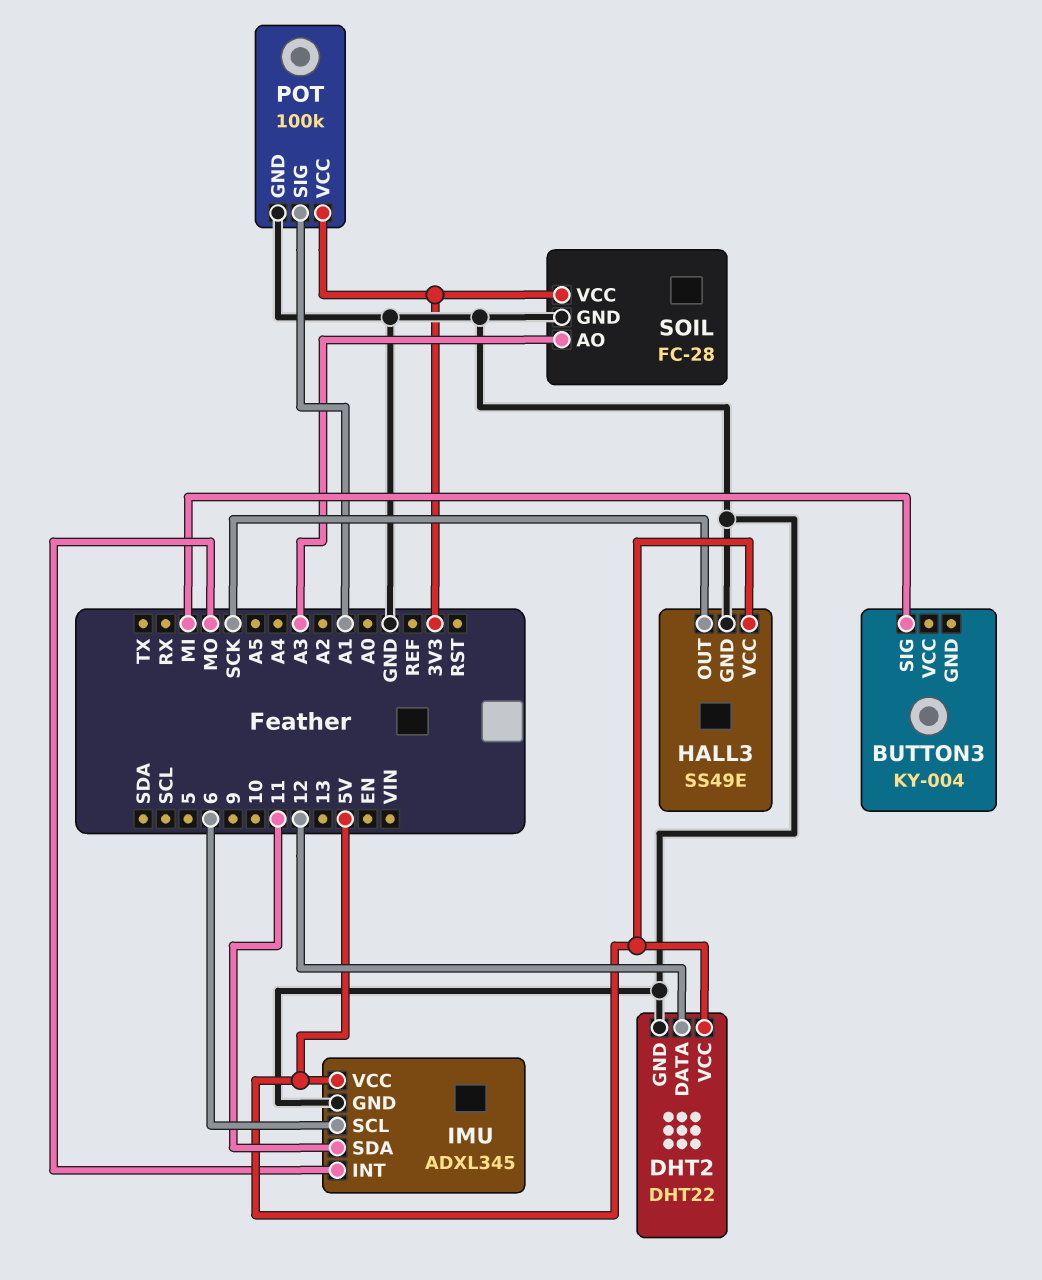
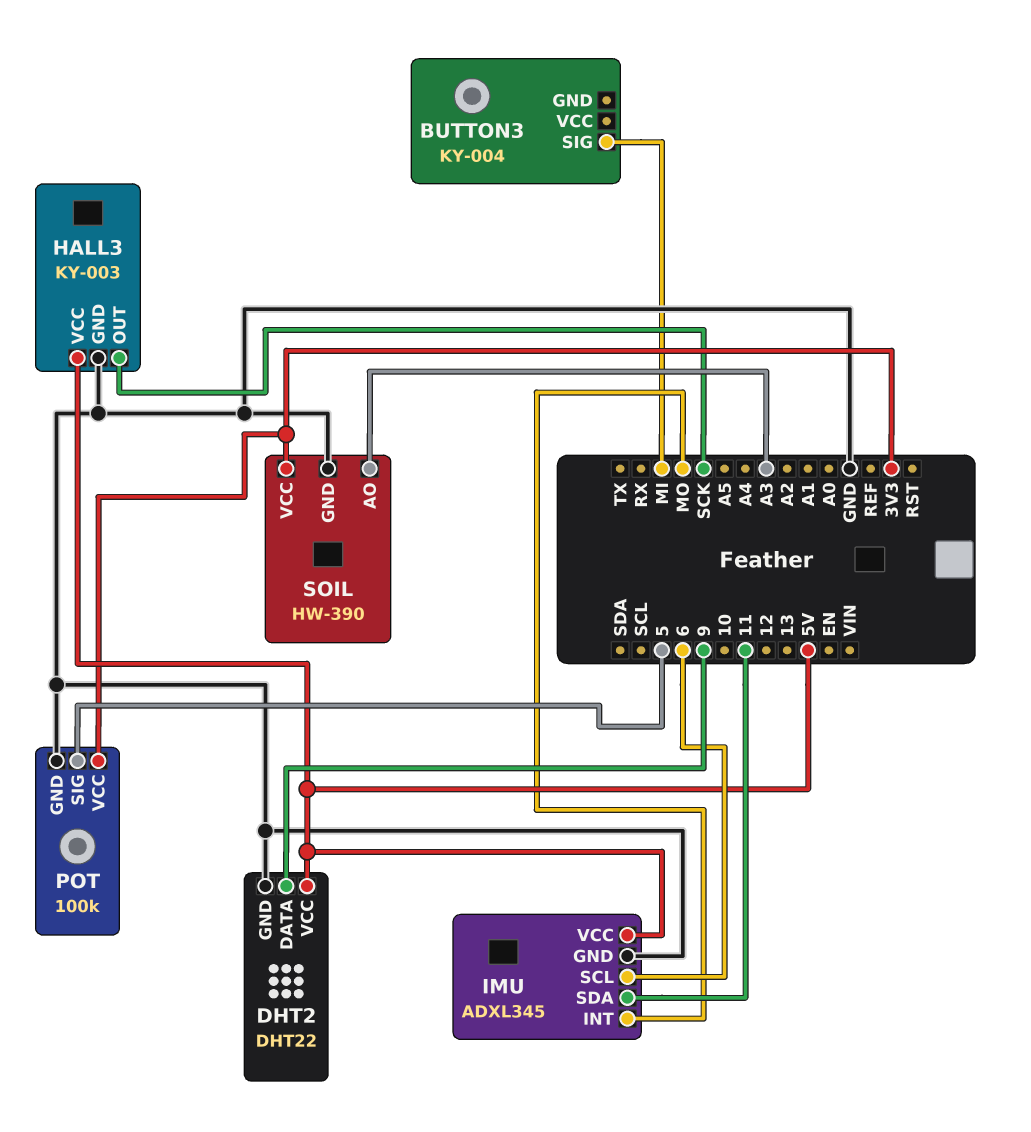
DHT2 pin DATA: 12 -> 9
HALL3: SS49E -> KY-003
POT pin SIG: A1 -> 5
SOIL: FC-28 -> HW-390

